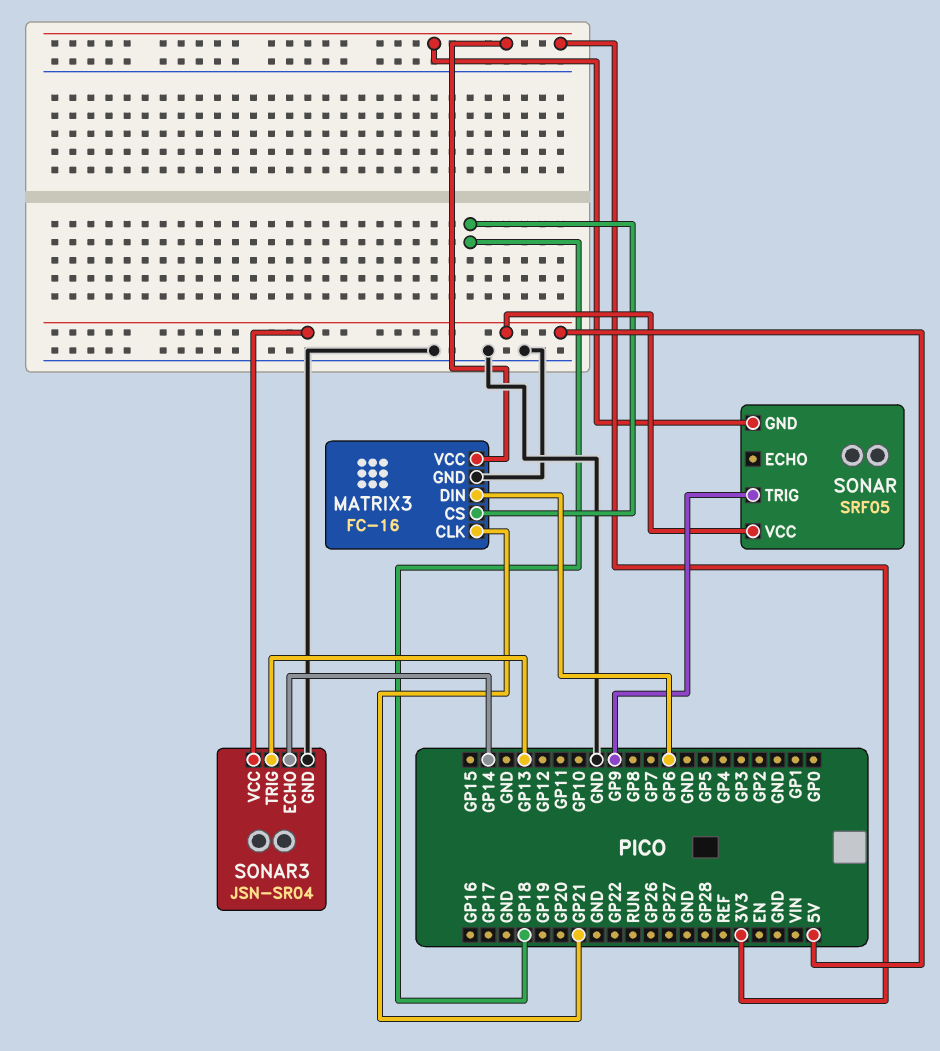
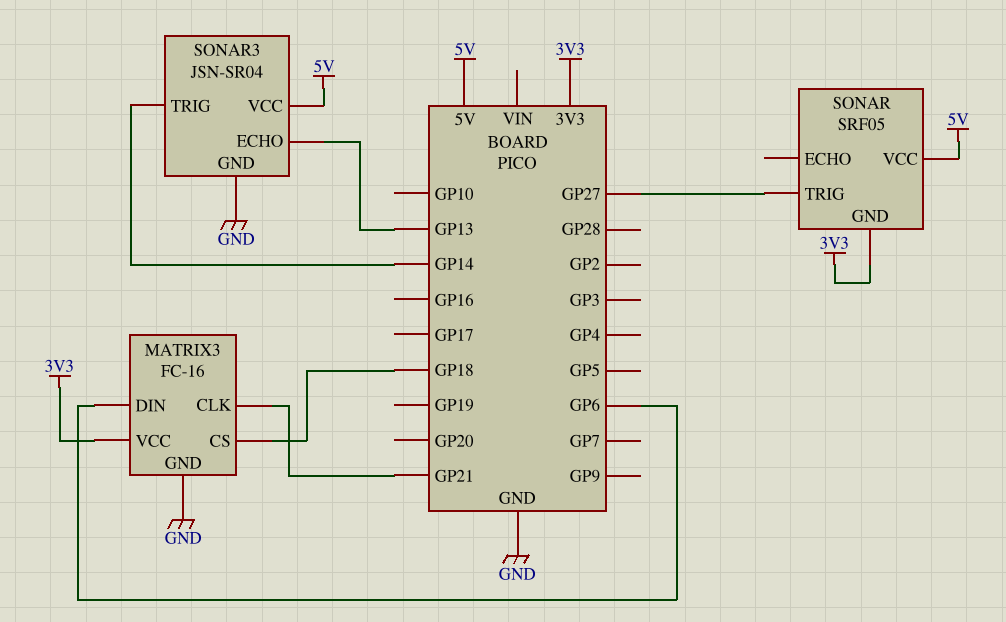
SONAR pin TRIG: GP9 -> GP27
SONAR3 pin ECHO: GP14 -> GP13
SONAR3 pin TRIG: GP13 -> GP14

